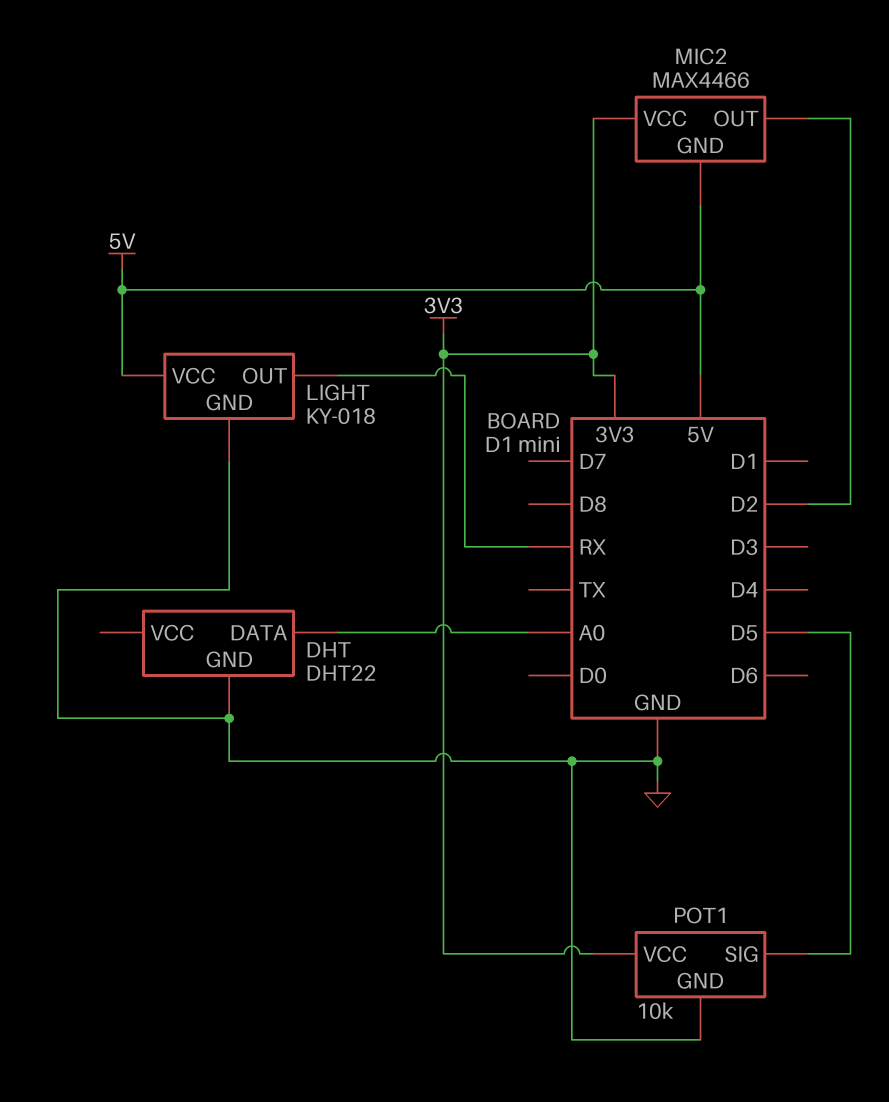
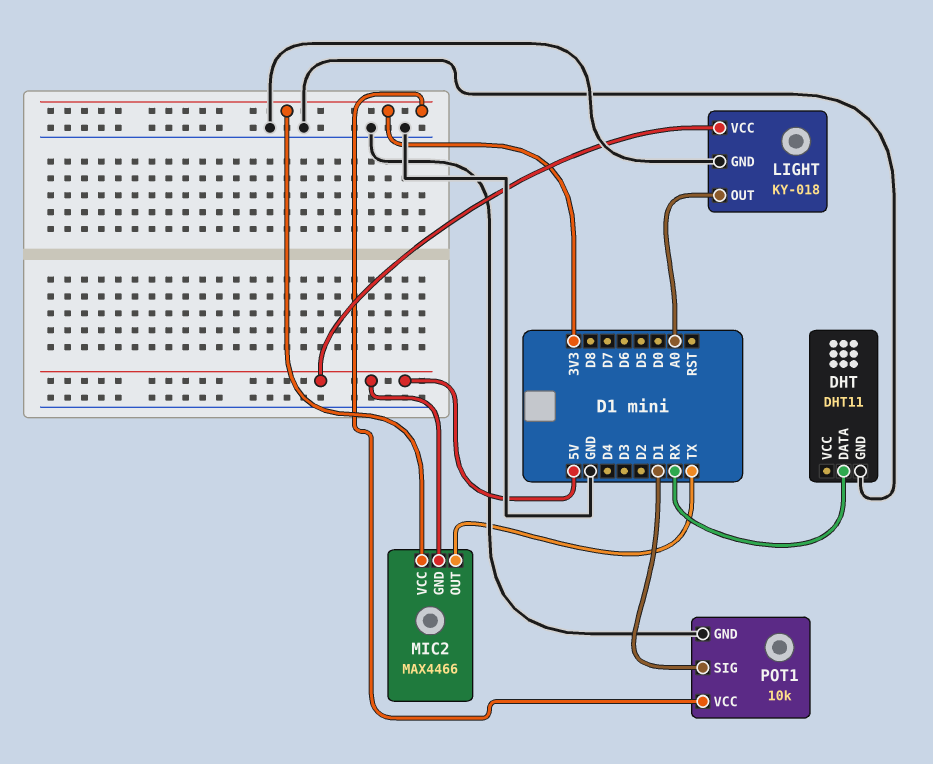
DHT: DHT22 -> DHT11
DHT pin DATA: A0 -> RX
LIGHT pin OUT: RX -> A0
MIC2 pin OUT: D2 -> TX
POT1 pin SIG: D5 -> D1

